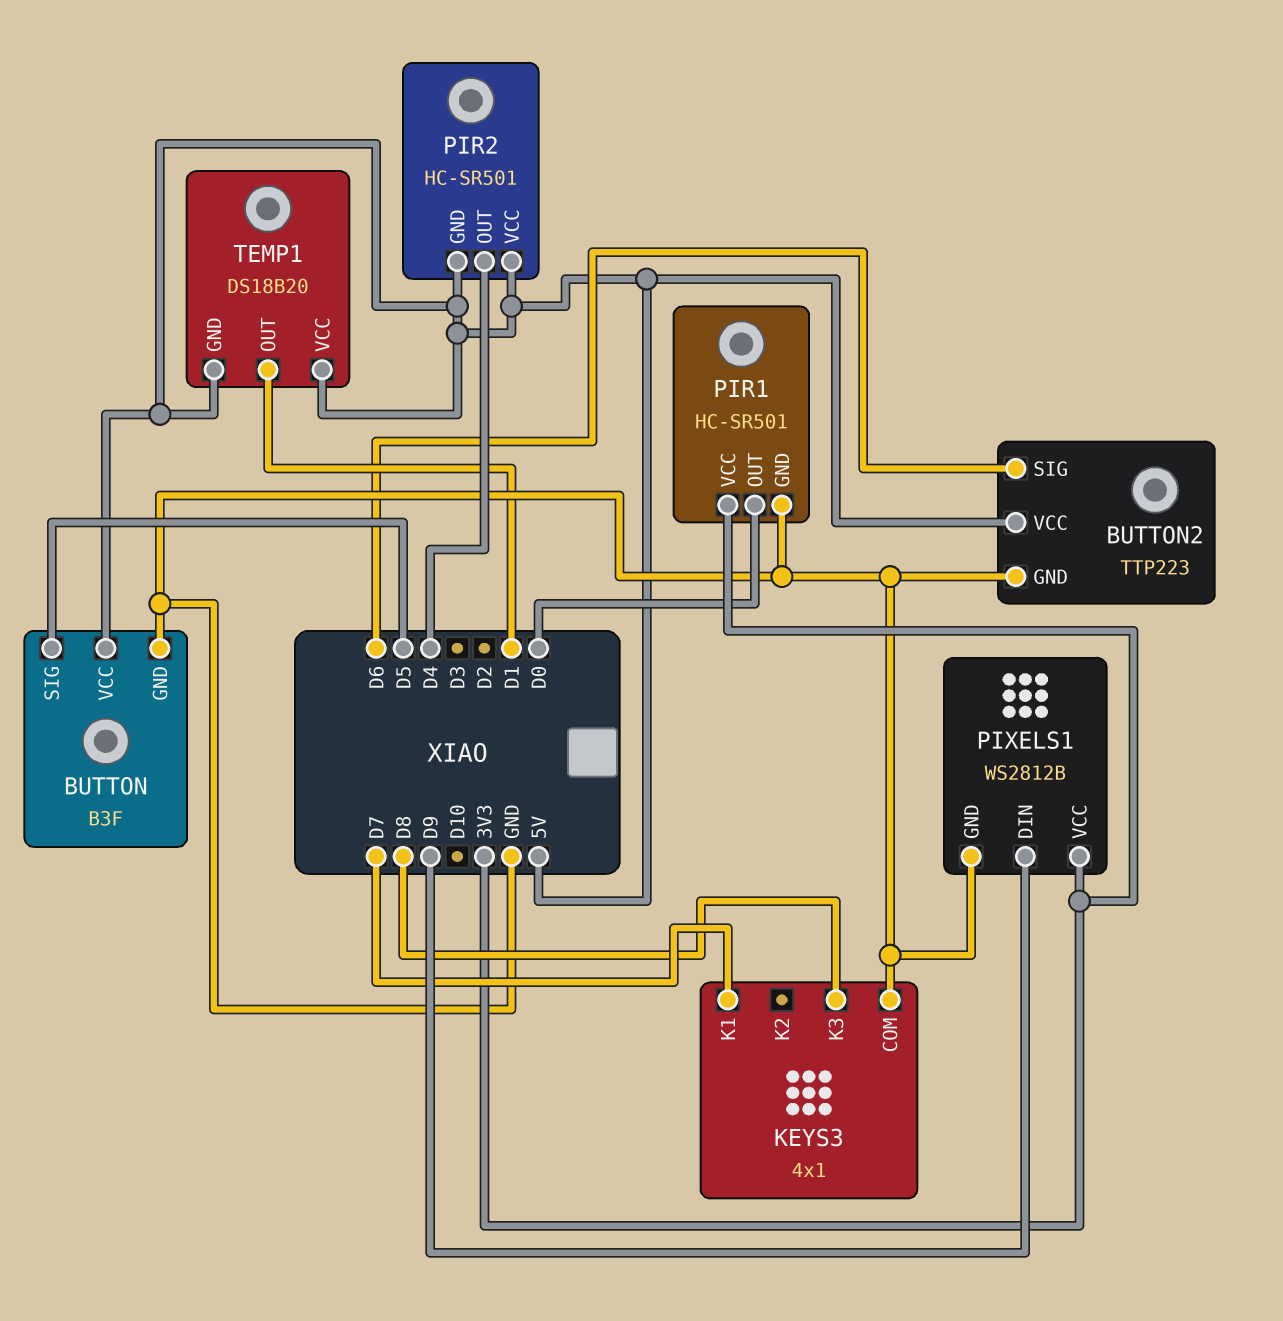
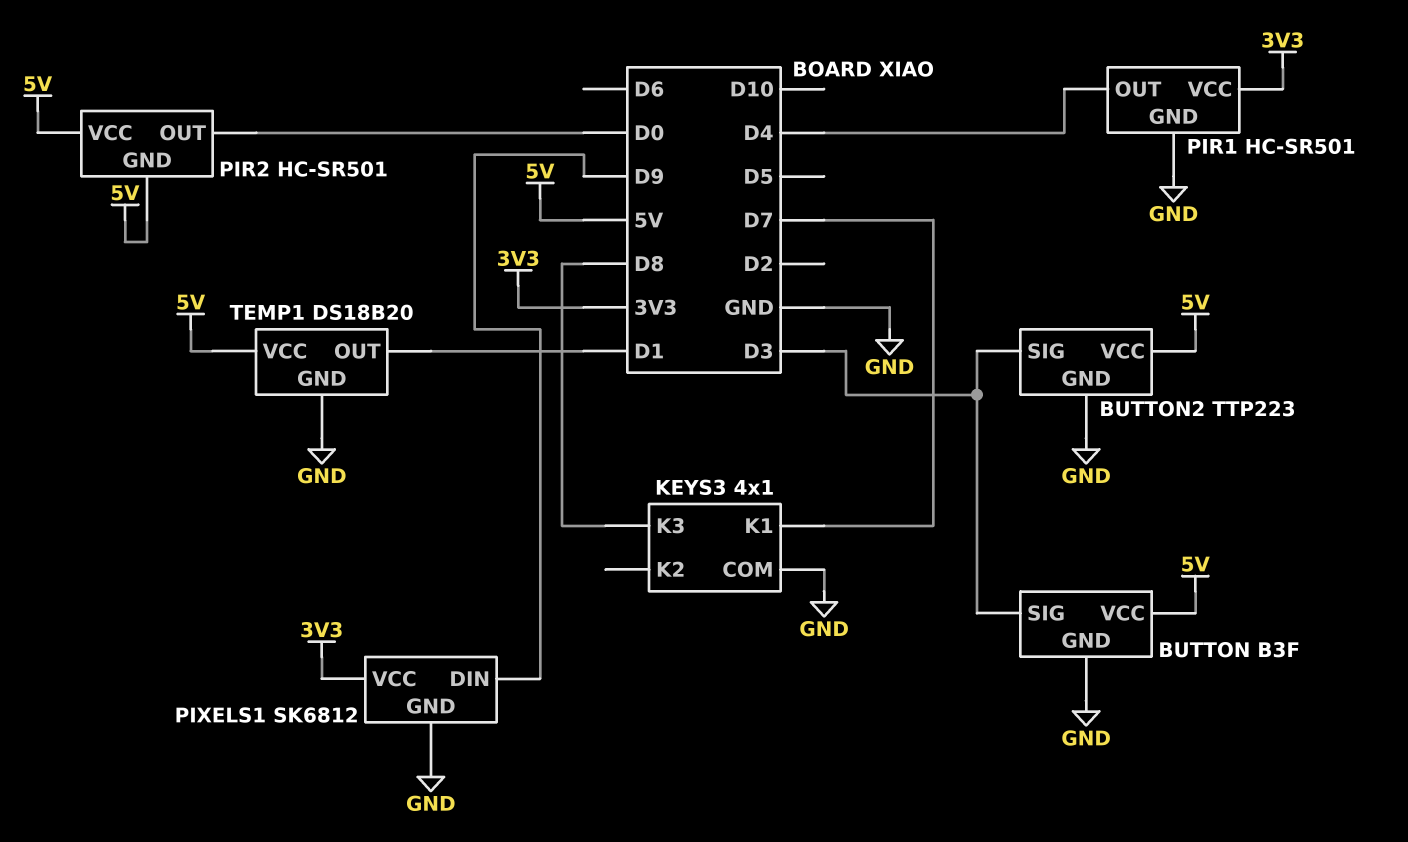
BUTTON pin SIG: D5 -> D3
BUTTON2 pin SIG: D6 -> D3
PIR1 pin OUT: D0 -> D4
PIR2 pin OUT: D4 -> D0
PIXELS1: WS2812B -> SK6812
TEMP1 pin GND: 5V -> GND

